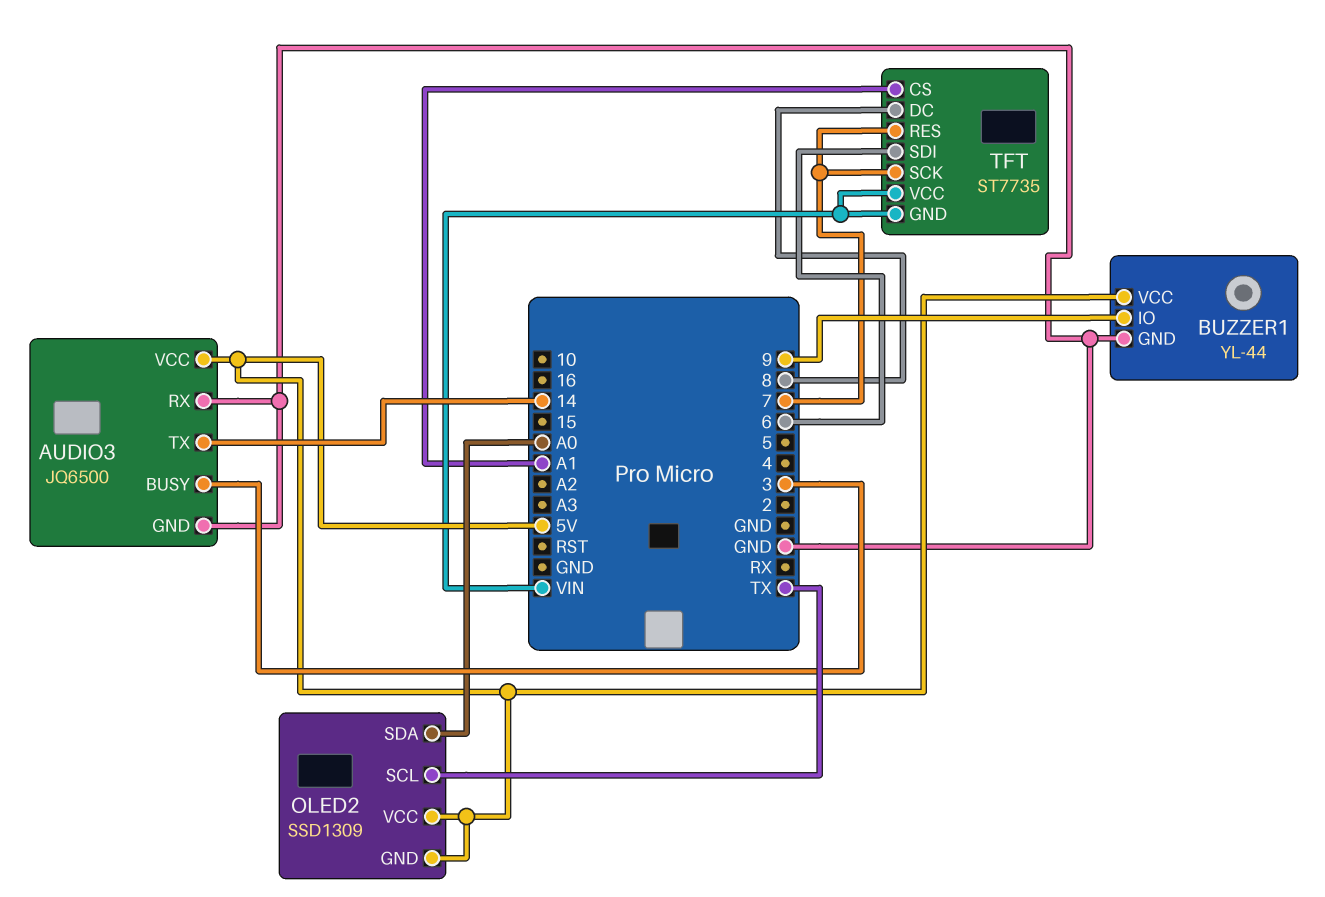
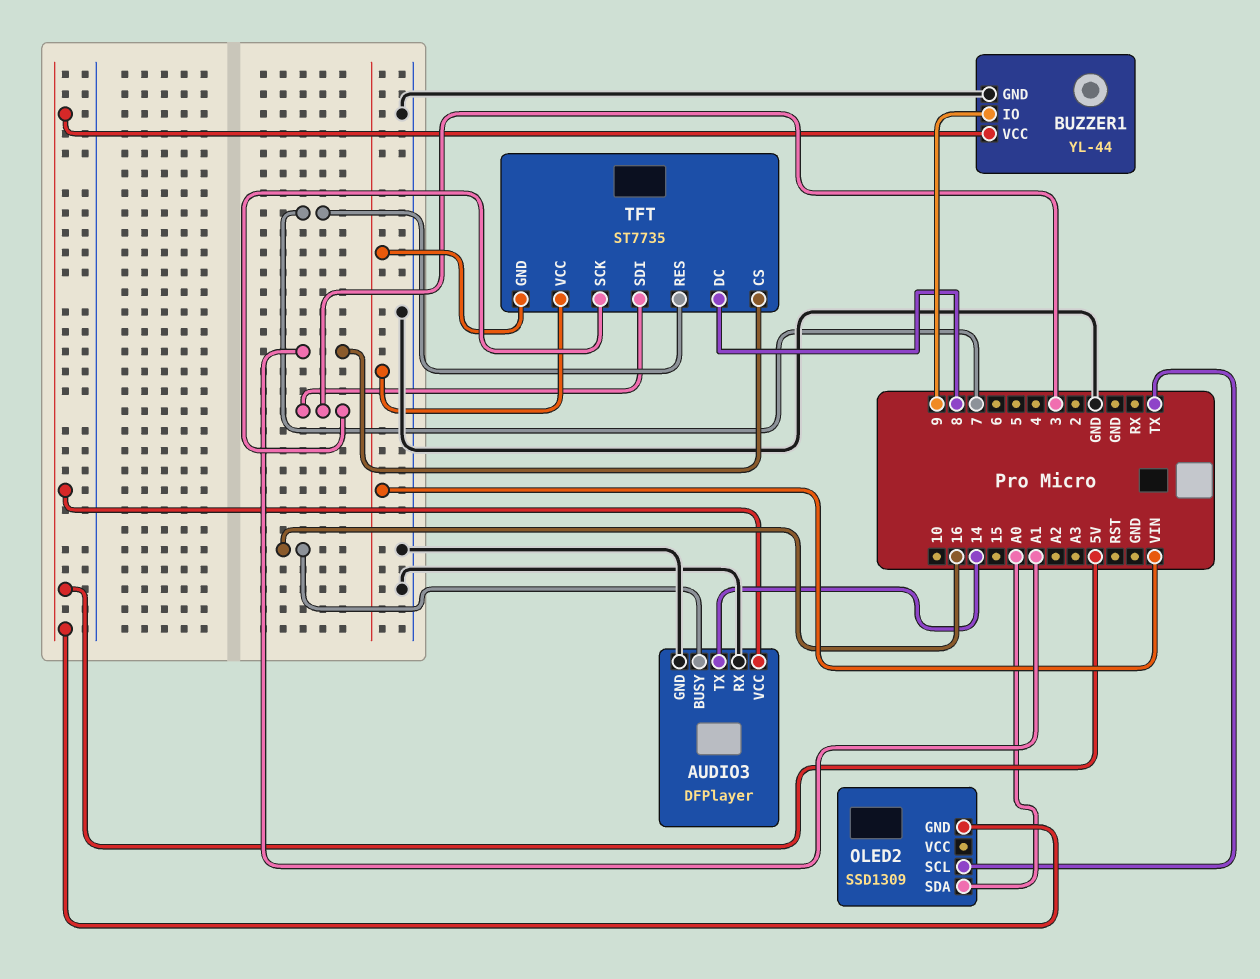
AUDIO3: JQ6500 -> DFPlayer
AUDIO3 pin BUSY: 3 -> 16
OLED2 pin VCC: 5V -> none
TFT pin SCK: 7 -> 3
TFT pin SDI: 6 -> 3

